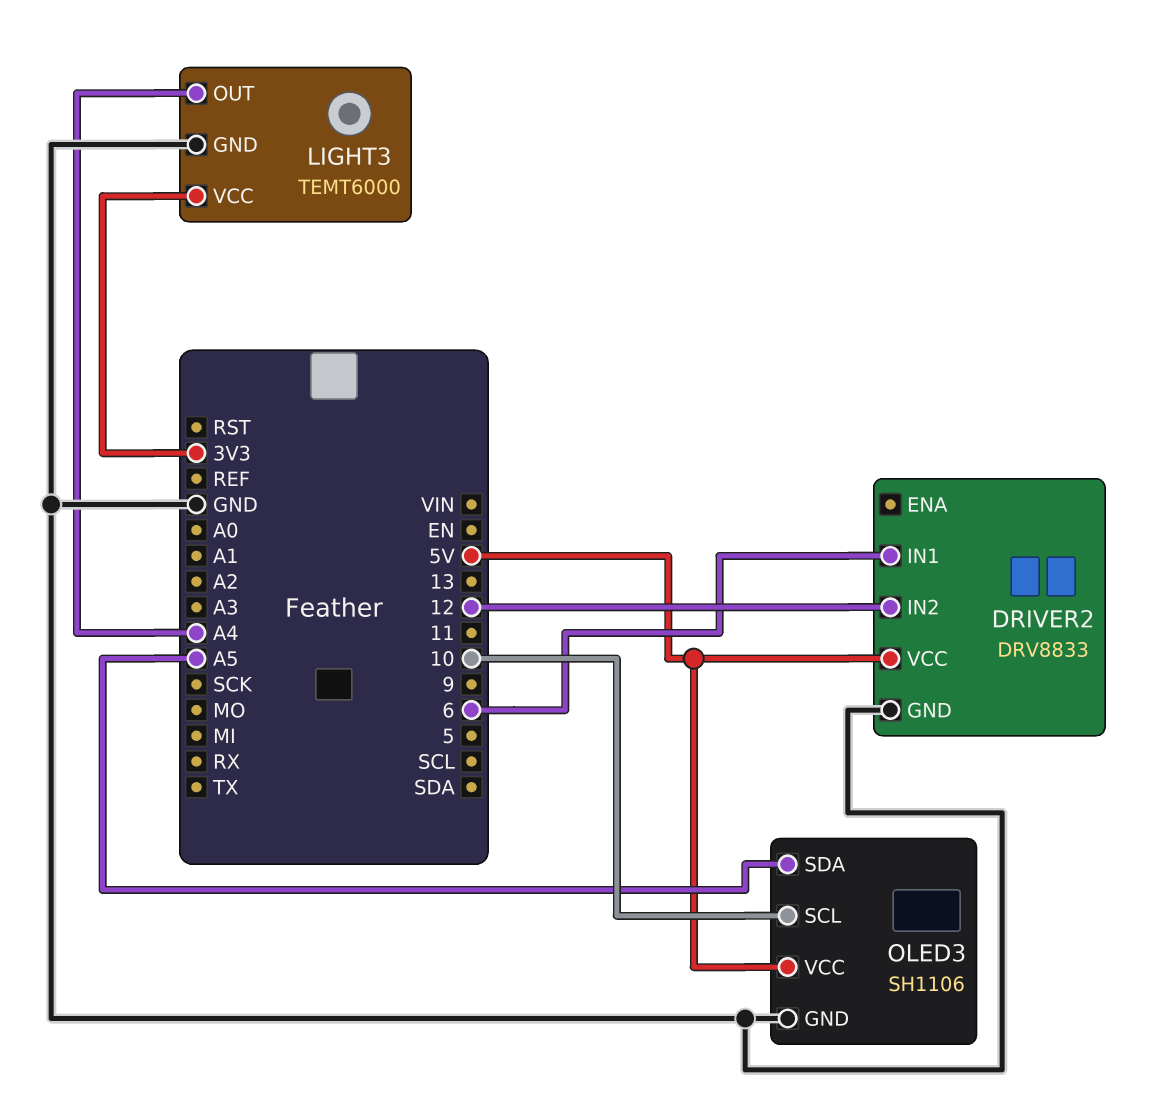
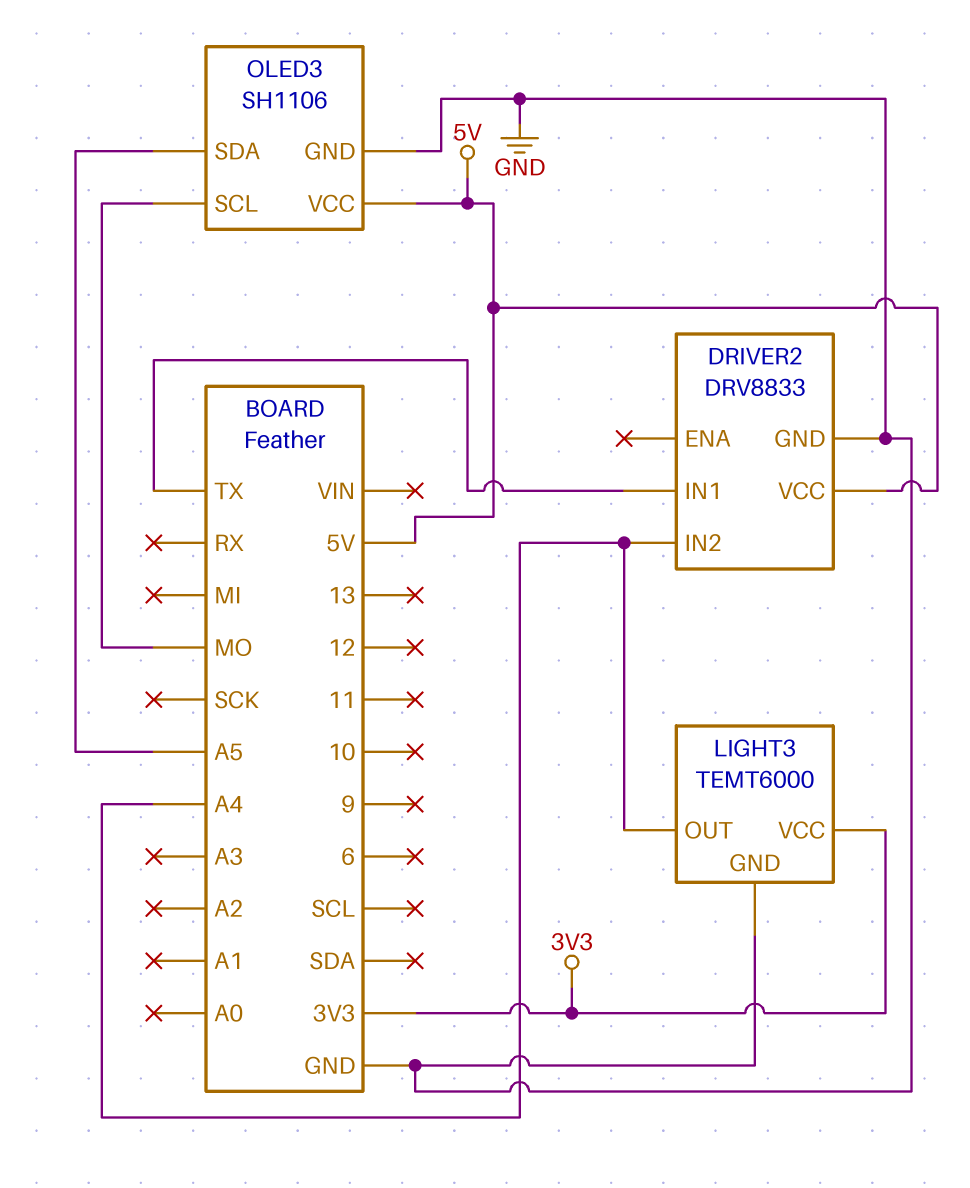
DRIVER2 pin IN1: 6 -> TX
DRIVER2 pin IN2: 12 -> A4
OLED3 pin SCL: 10 -> MO

